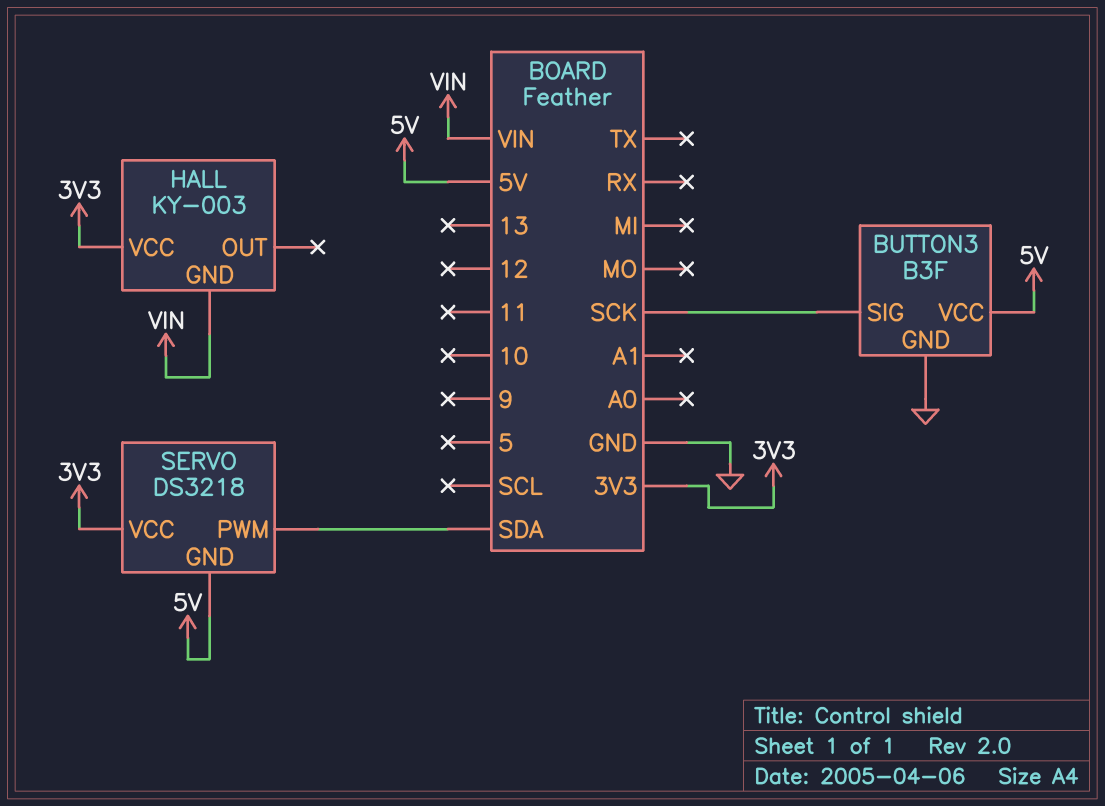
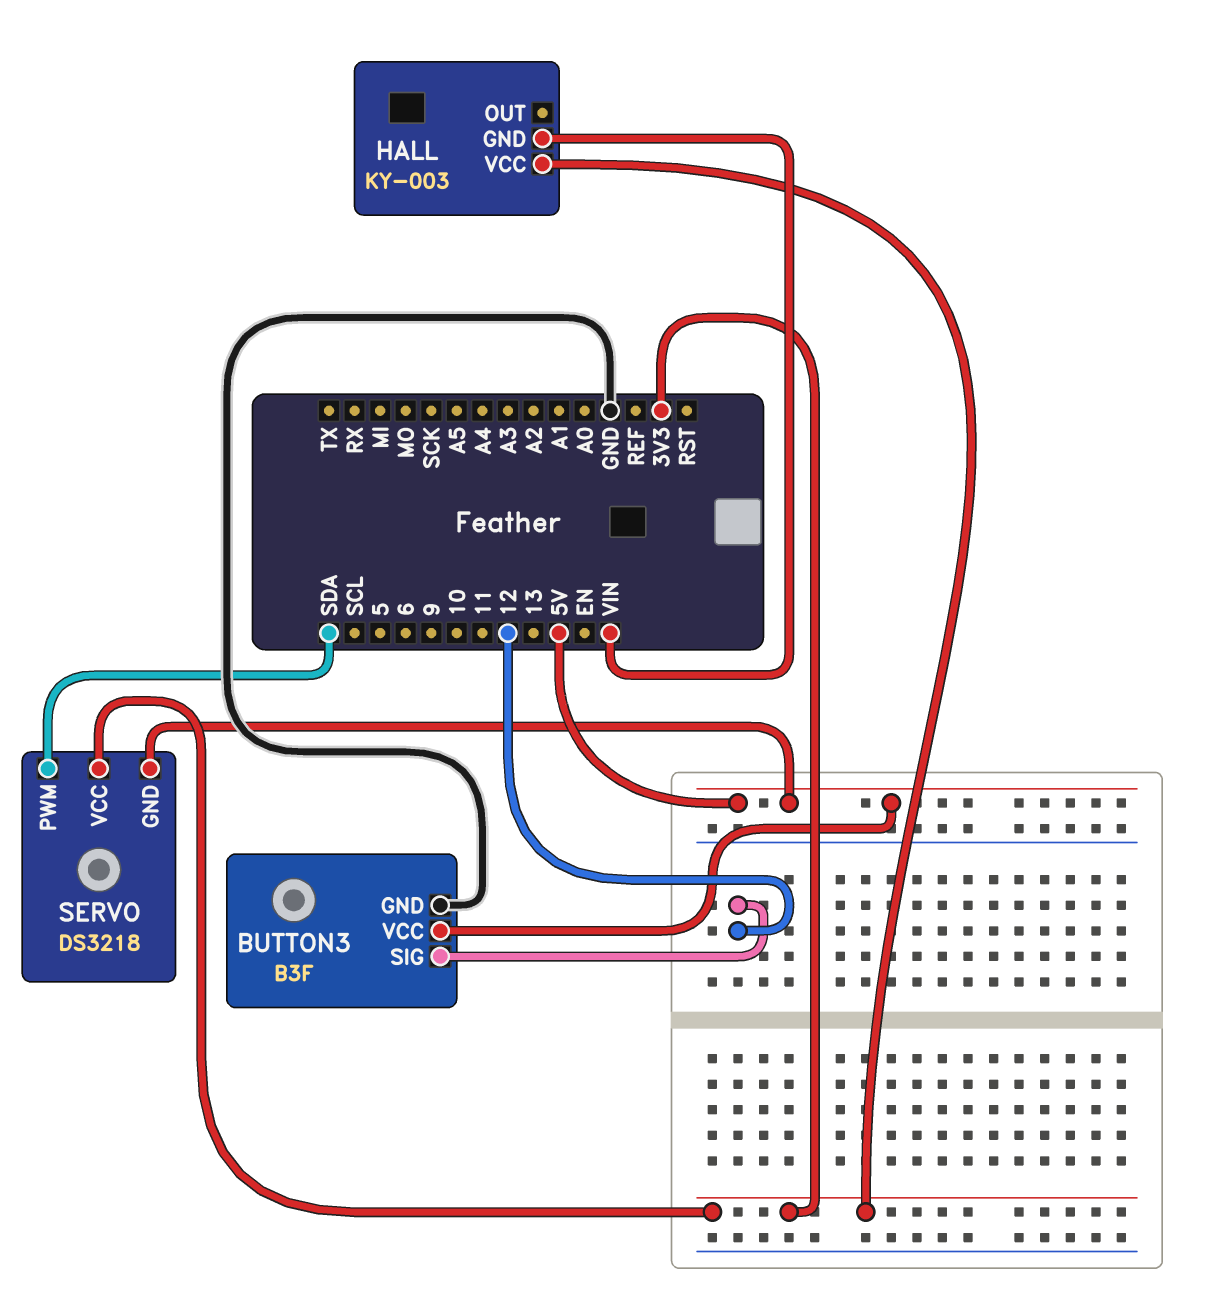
BUTTON3 pin SIG: SCK -> 12

